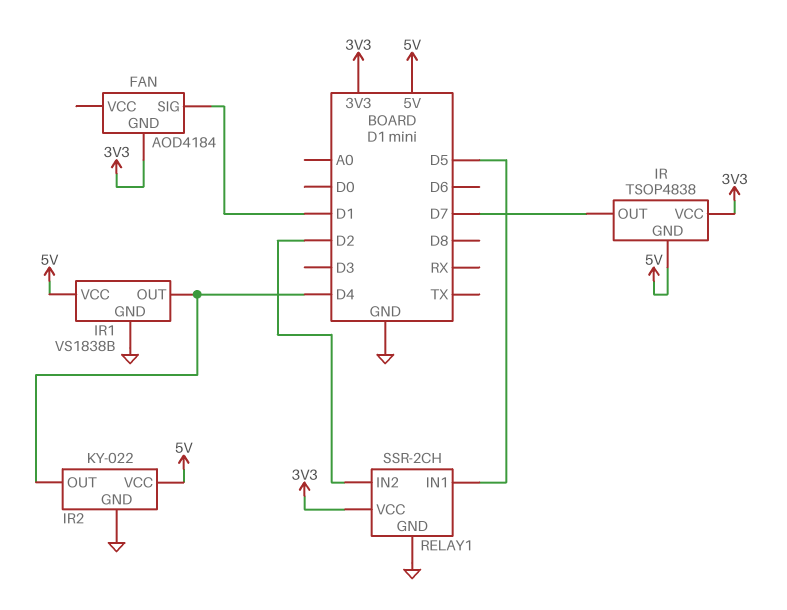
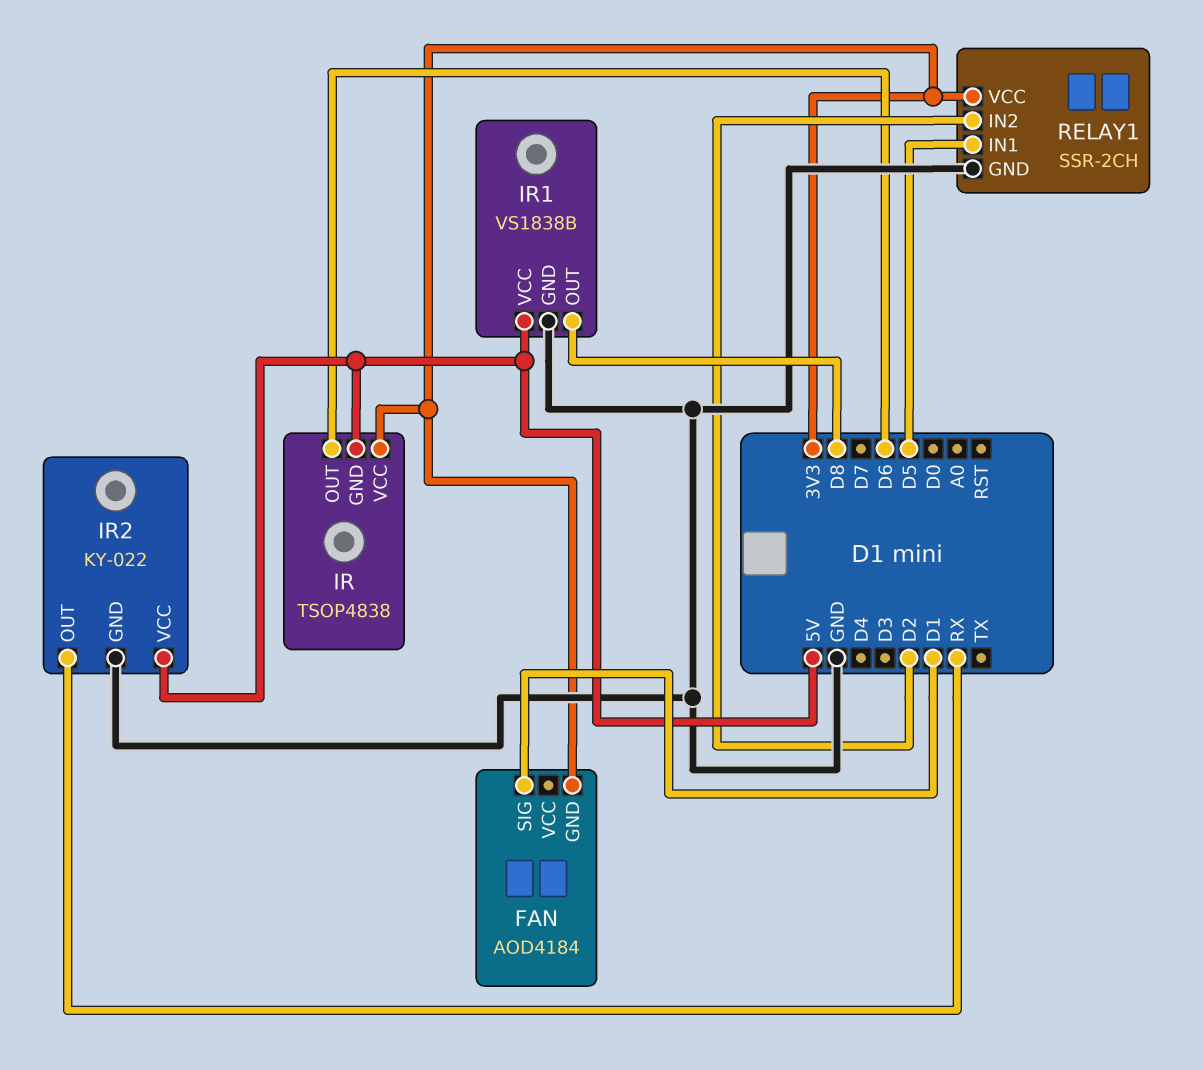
IR pin OUT: D7 -> D6
IR1 pin OUT: D4 -> D8
IR2 pin OUT: D4 -> RX

